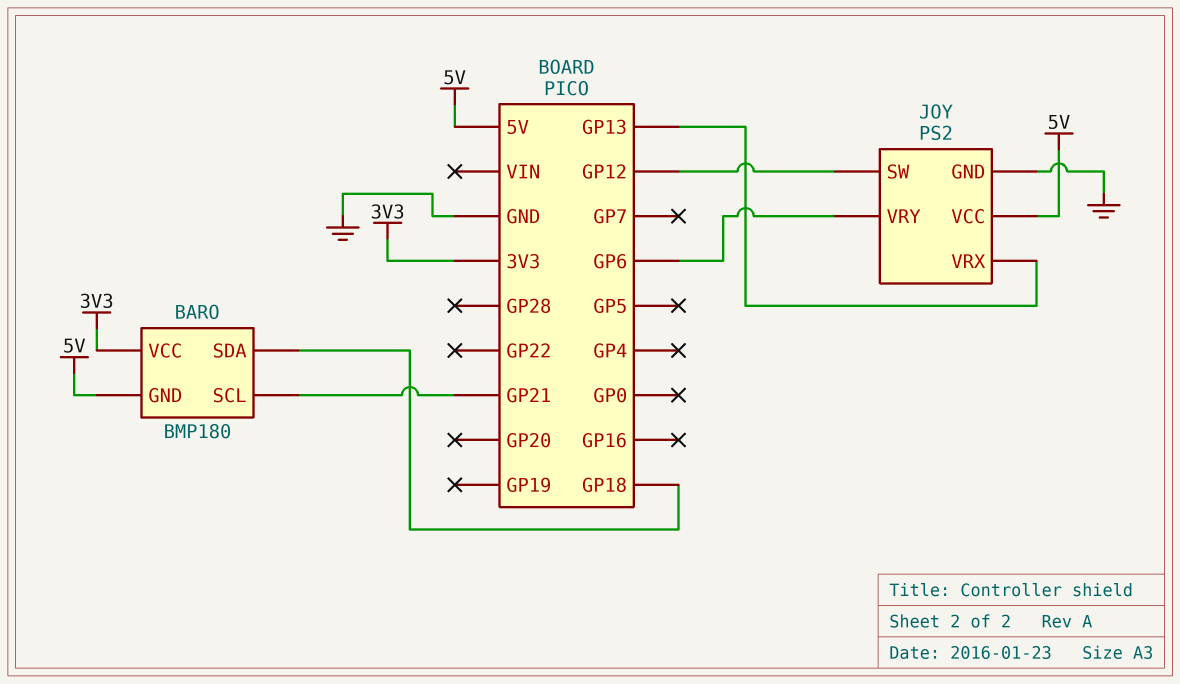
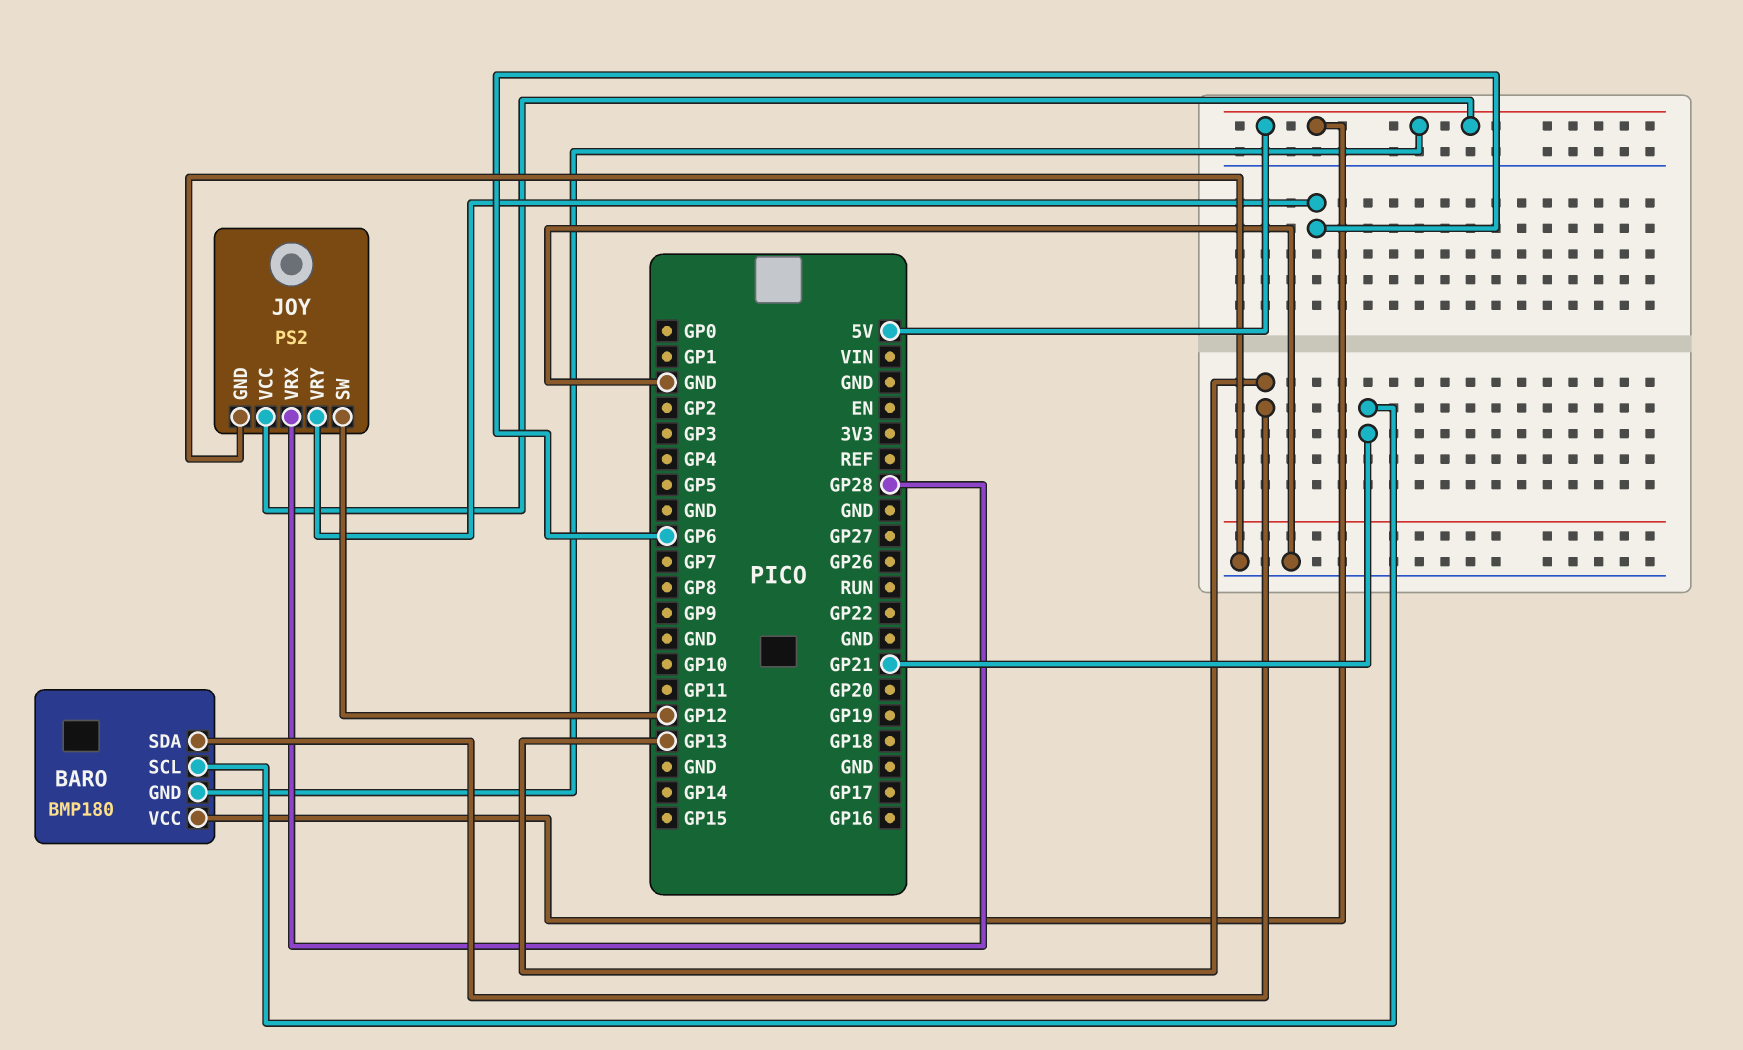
BARO pin SDA: GP18 -> GP13
BARO pin VCC: 3V3 -> 5V
JOY pin VRX: GP13 -> GP28

